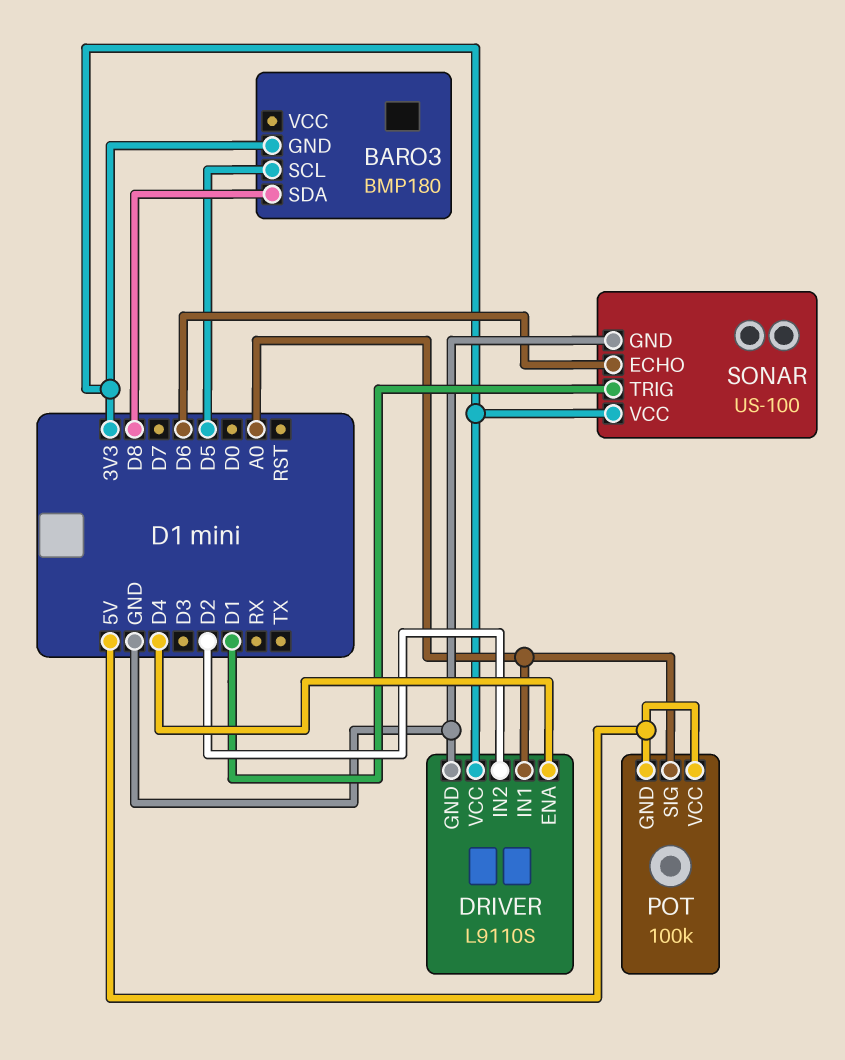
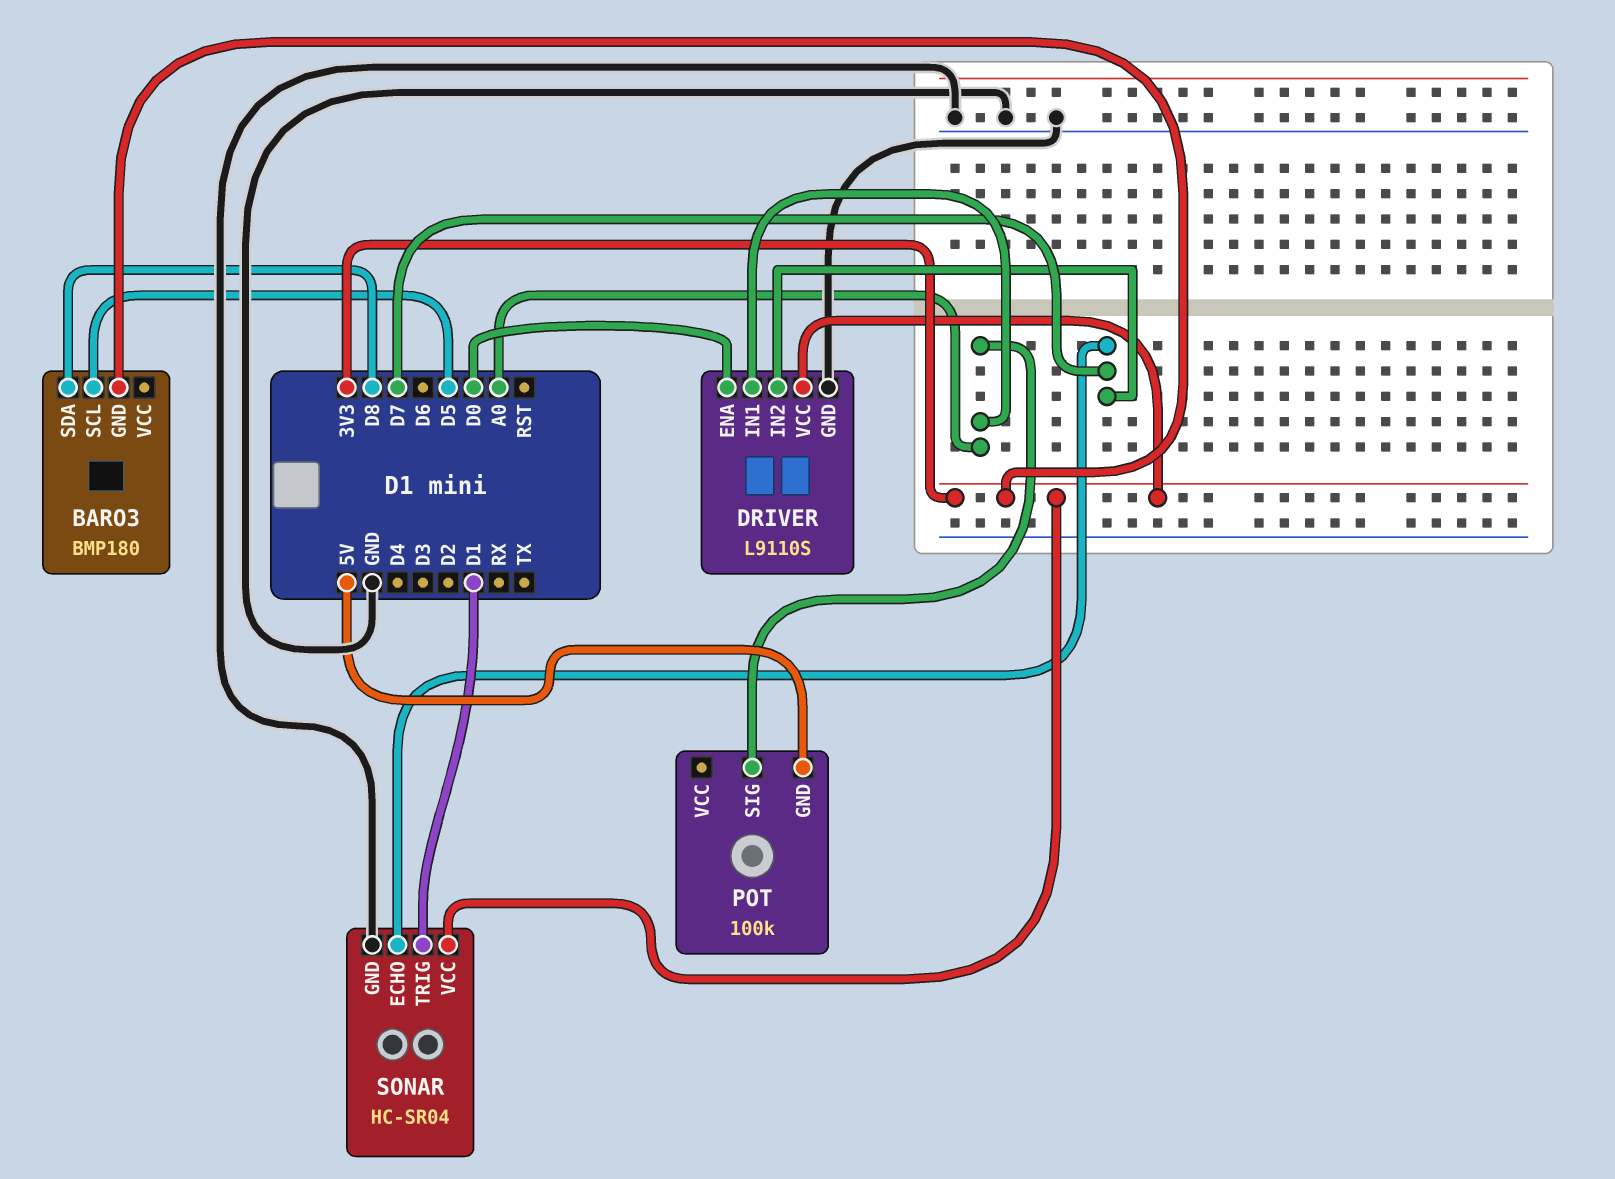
DRIVER pin ENA: D4 -> D0
DRIVER pin IN2: D2 -> D7
POT pin VCC: 5V -> none
SONAR: US-100 -> HC-SR04
SONAR pin ECHO: D6 -> D7

